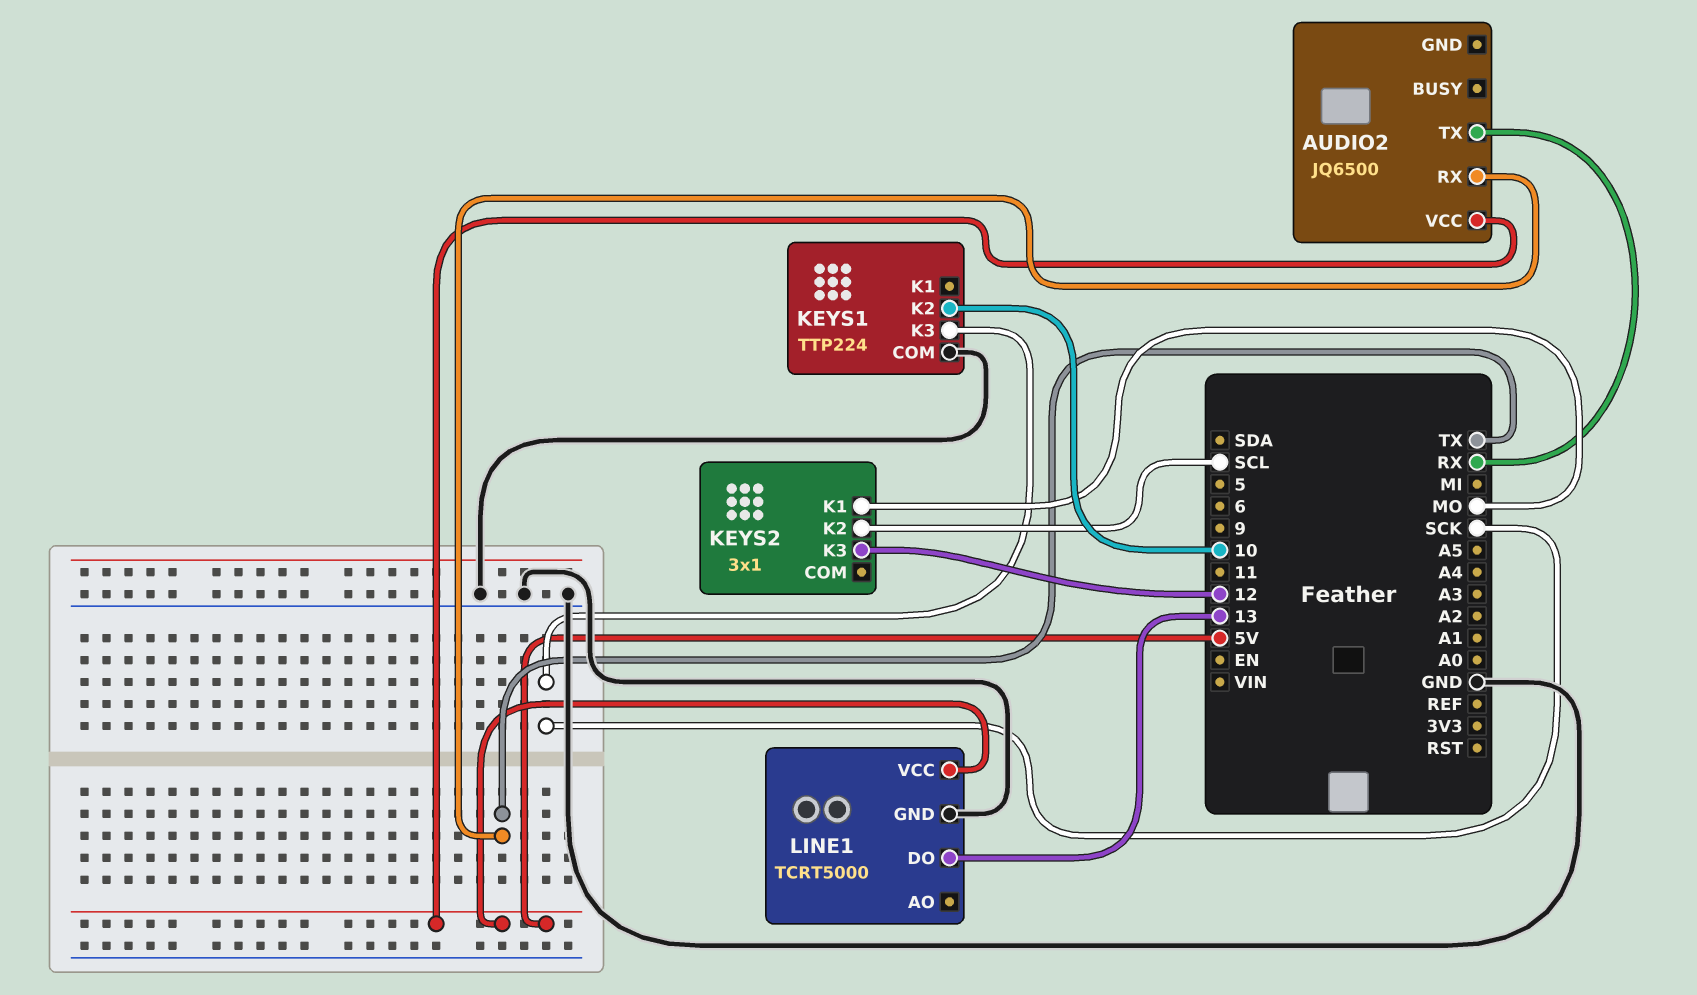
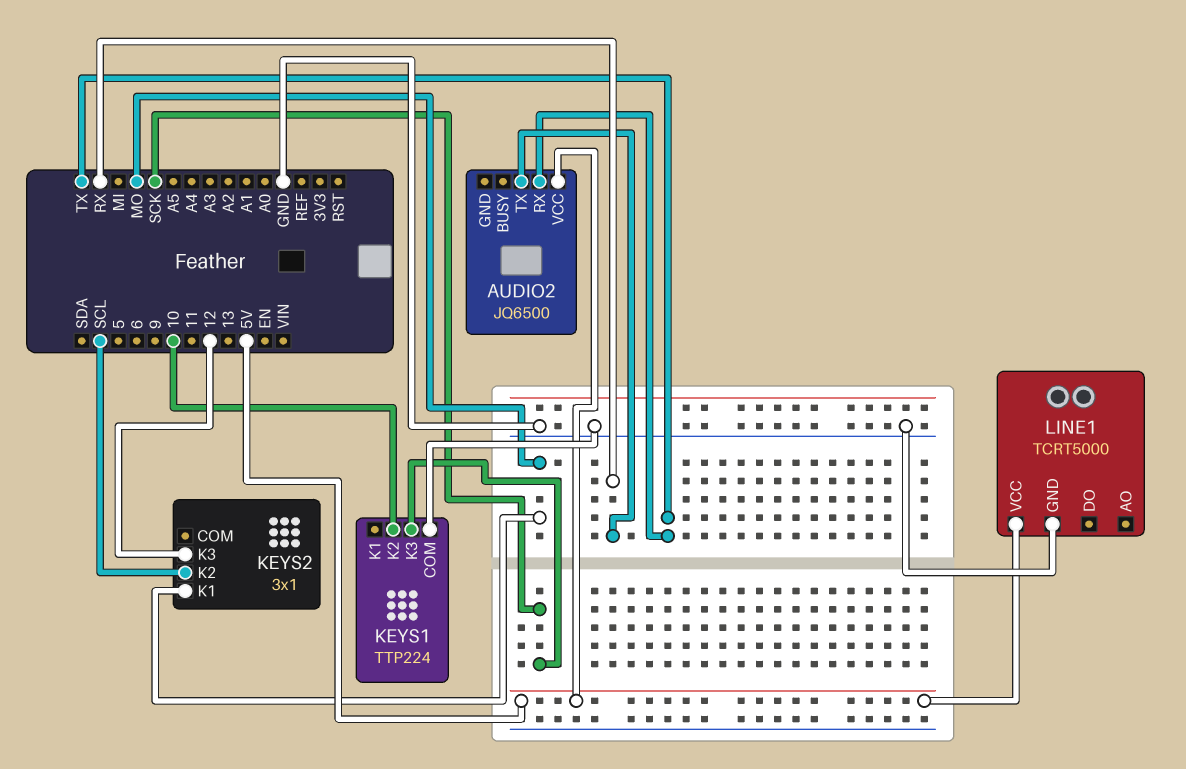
LINE1 pin DO: 13 -> none

